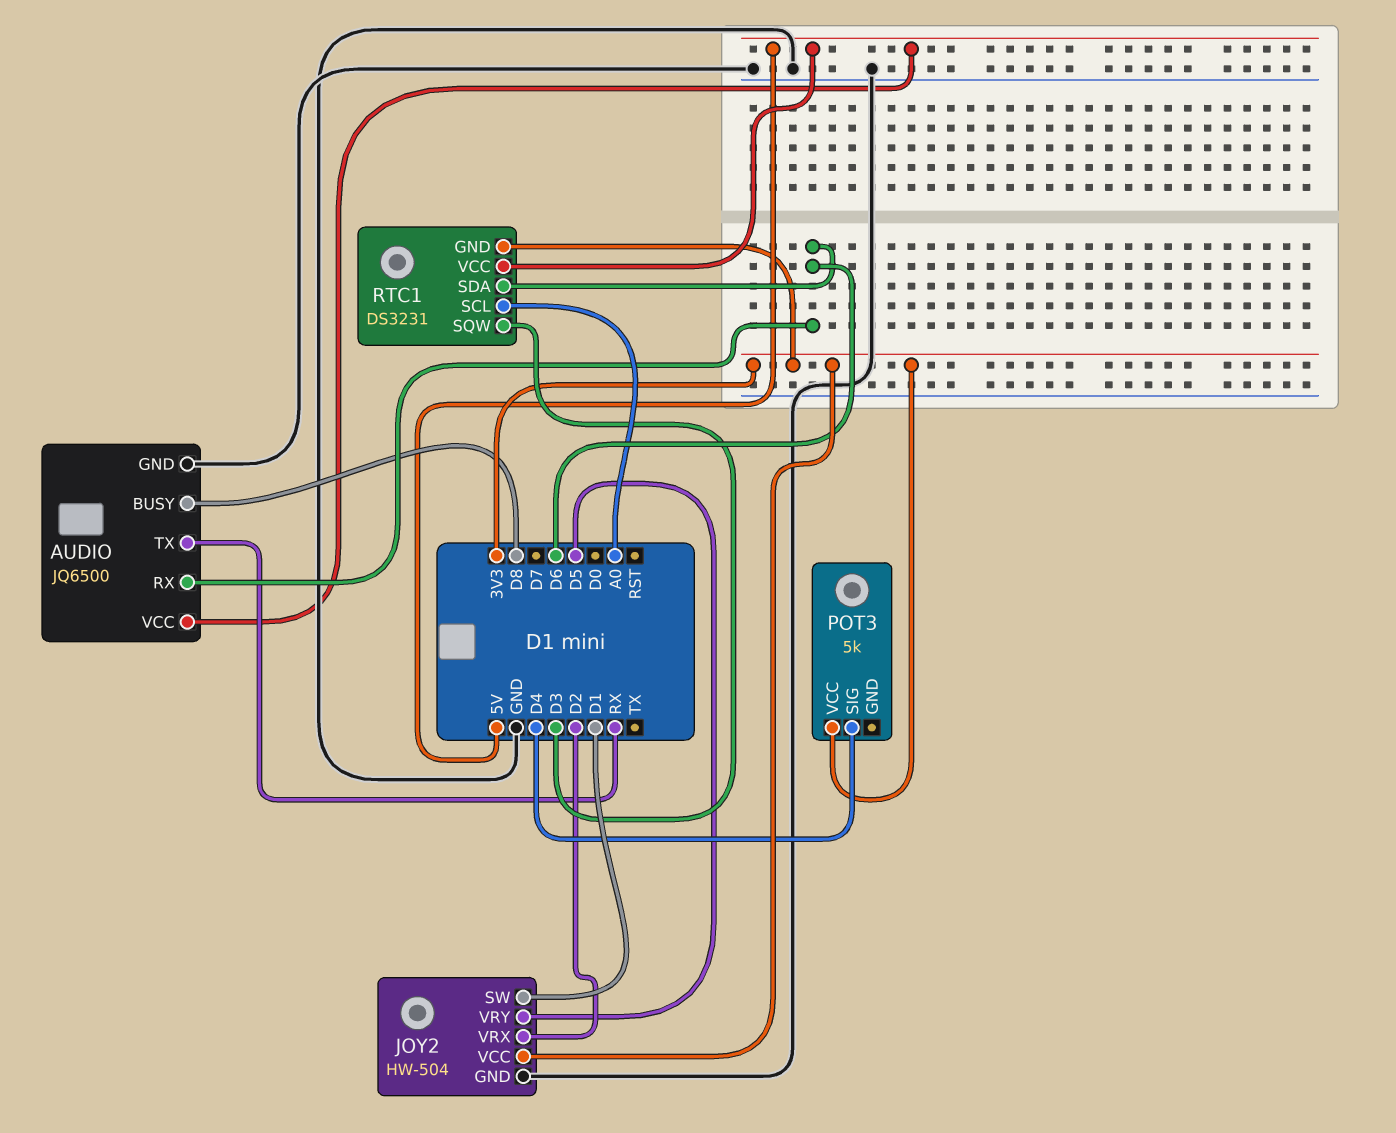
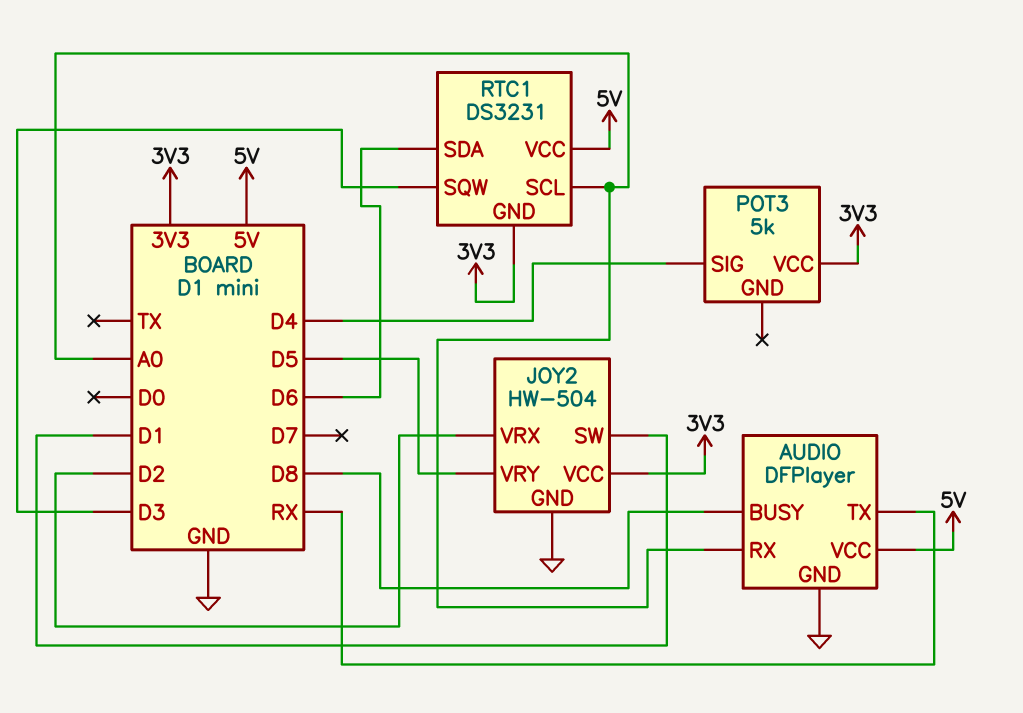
AUDIO: JQ6500 -> DFPlayer
AUDIO pin RX: D6 -> A0

